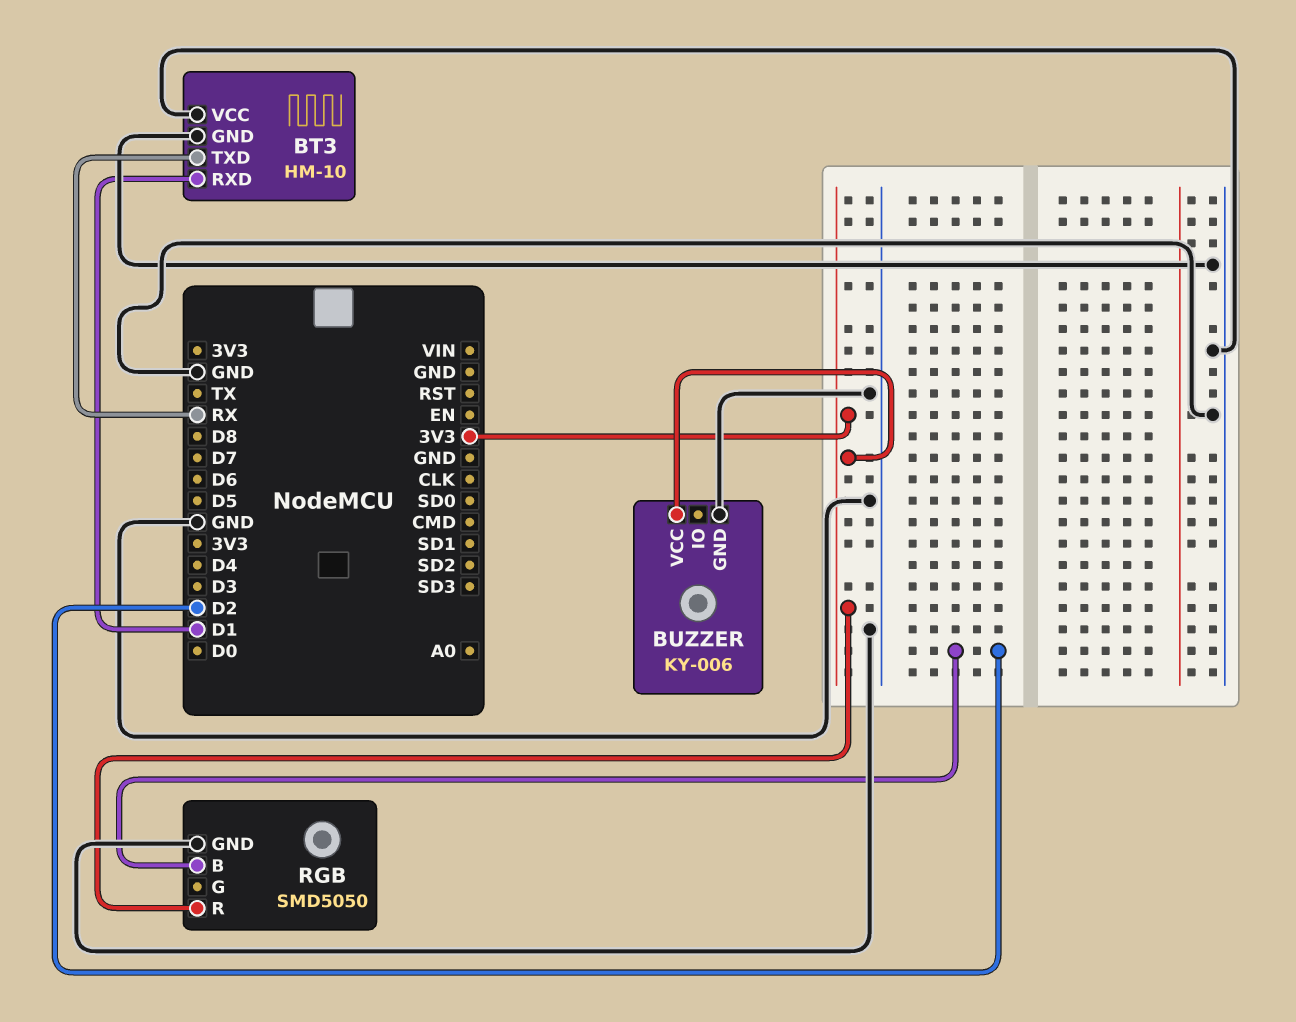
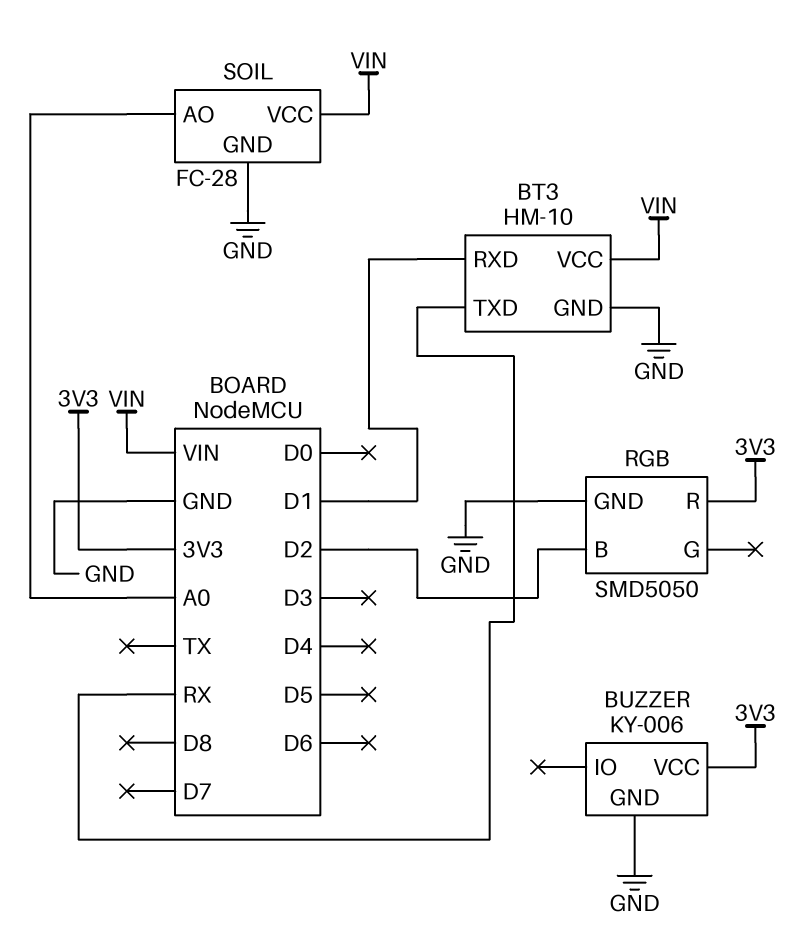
BT3 pin VCC: GND -> VIN
SOIL: none -> FC-28
SOIL pin AO: none -> A0
SOIL pin GND: none -> GND
SOIL pin VCC: none -> VIN

